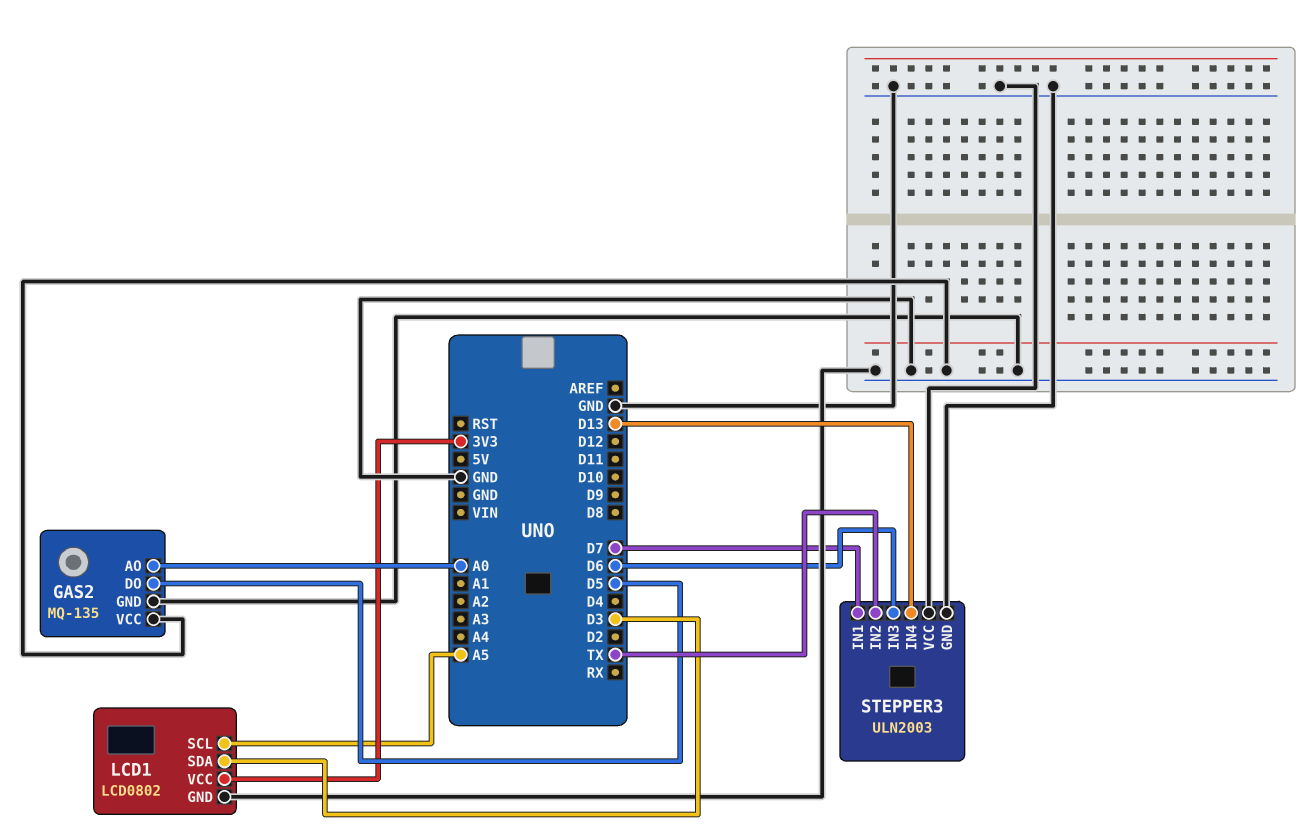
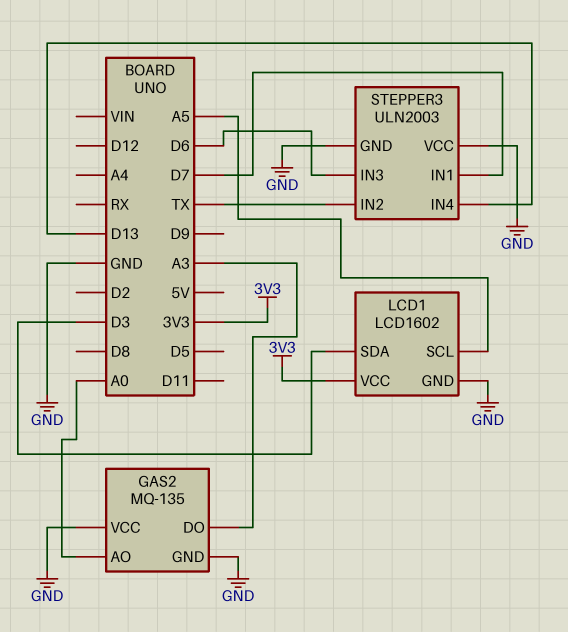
GAS2 pin DO: D5 -> A3
LCD1: LCD0802 -> LCD1602

